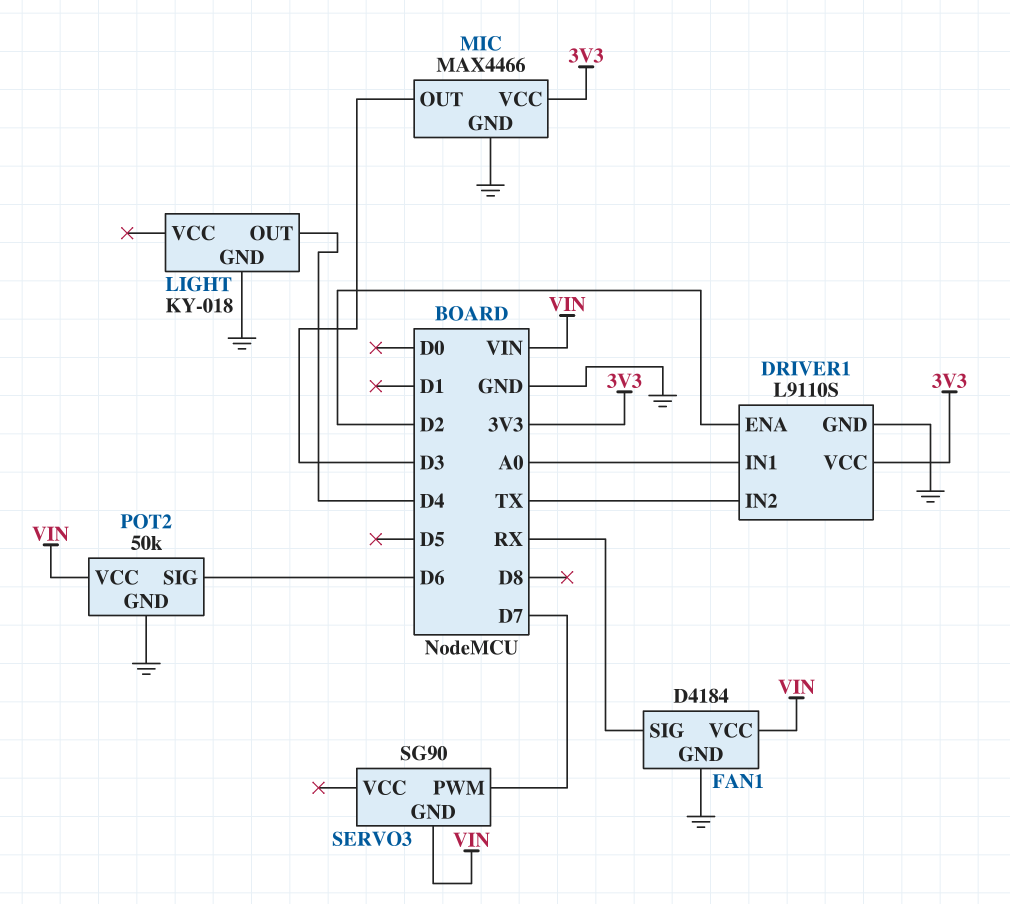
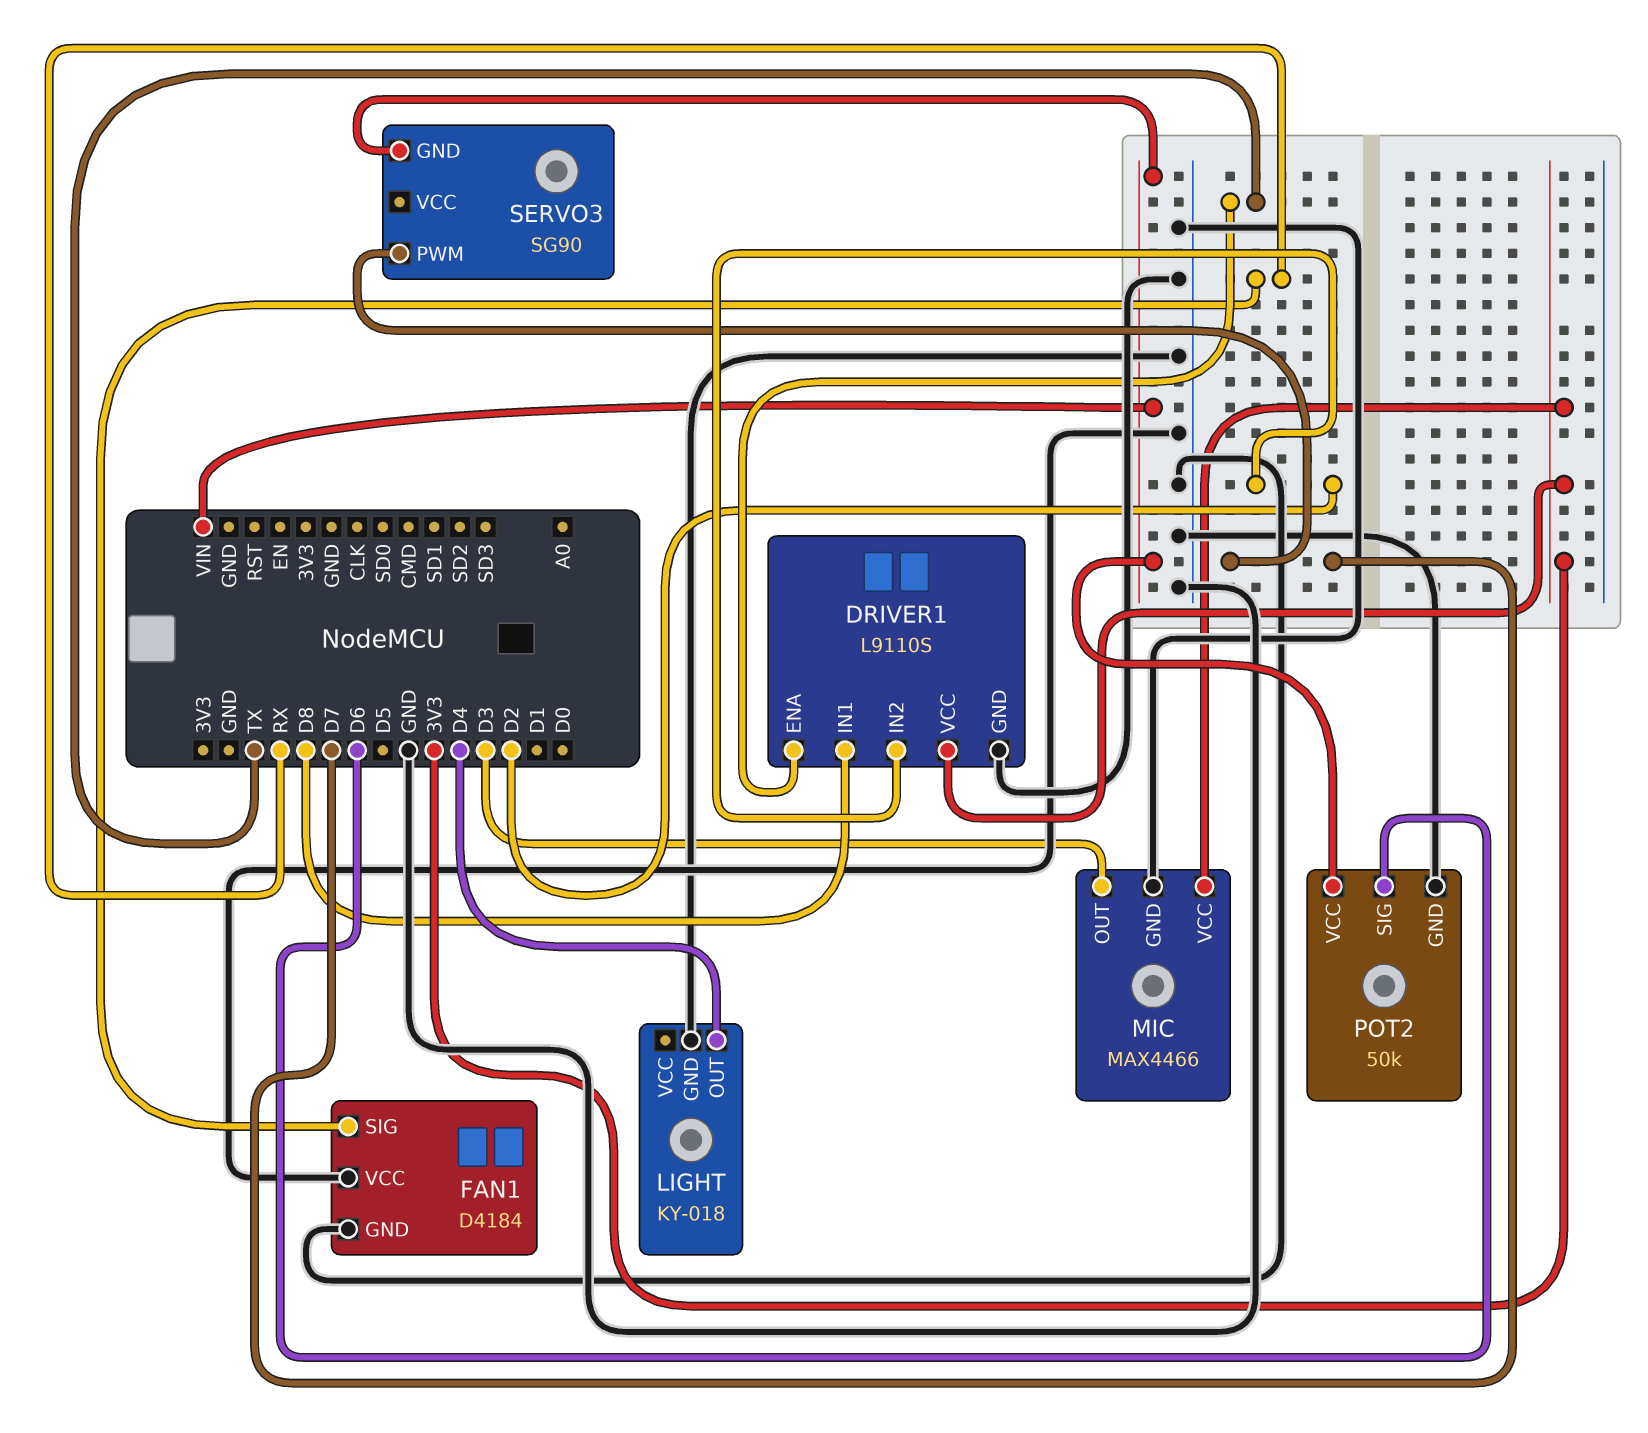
DRIVER1 pin ENA: D2 -> TX
DRIVER1 pin IN1: A0 -> D8
DRIVER1 pin IN2: TX -> D2
FAN1 pin VCC: VIN -> GND

